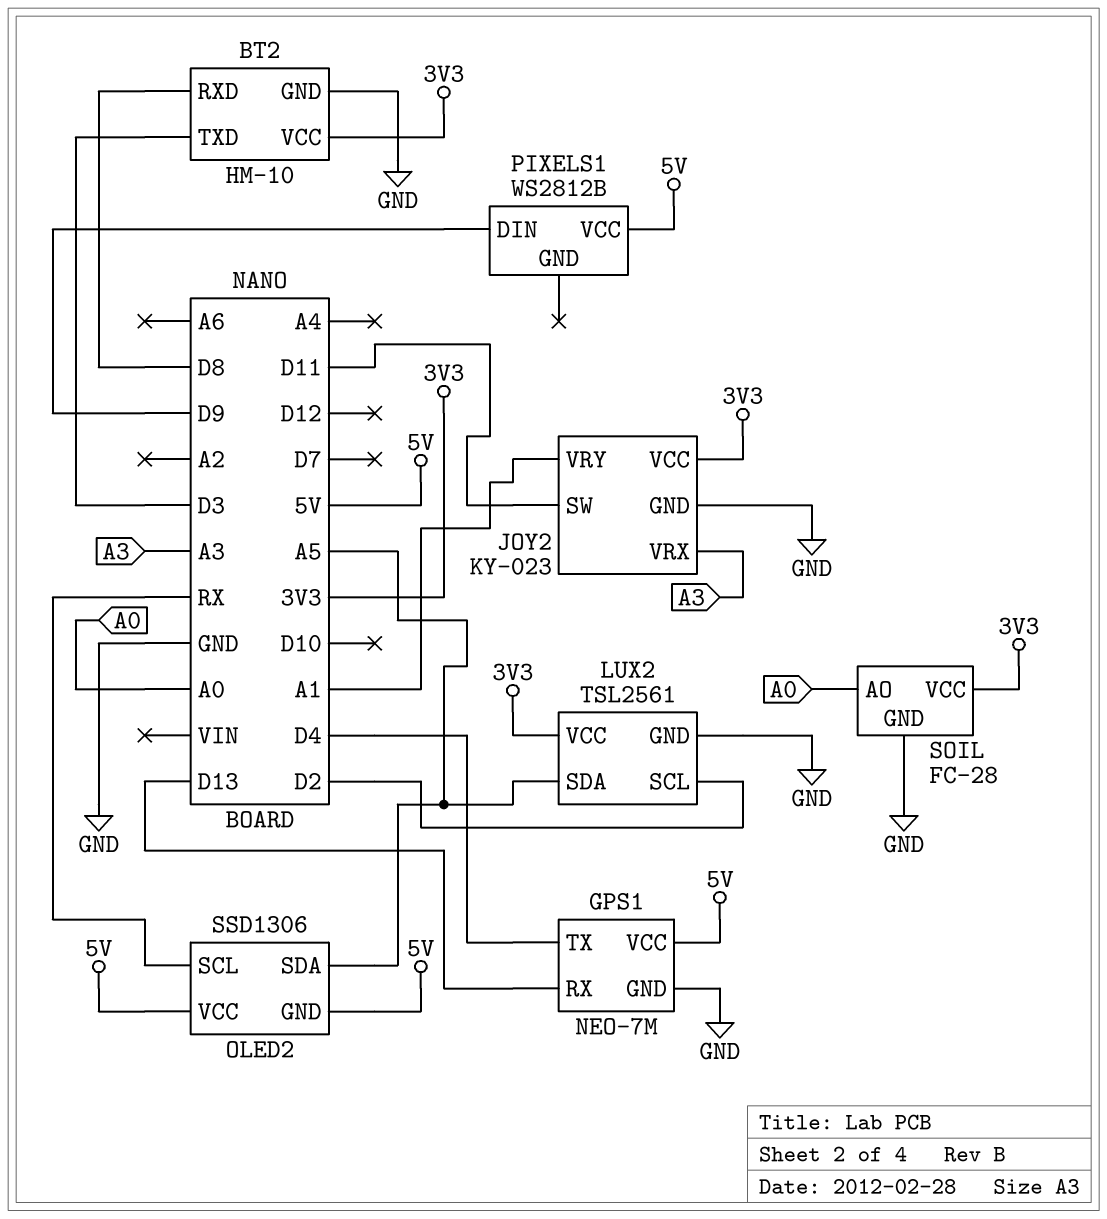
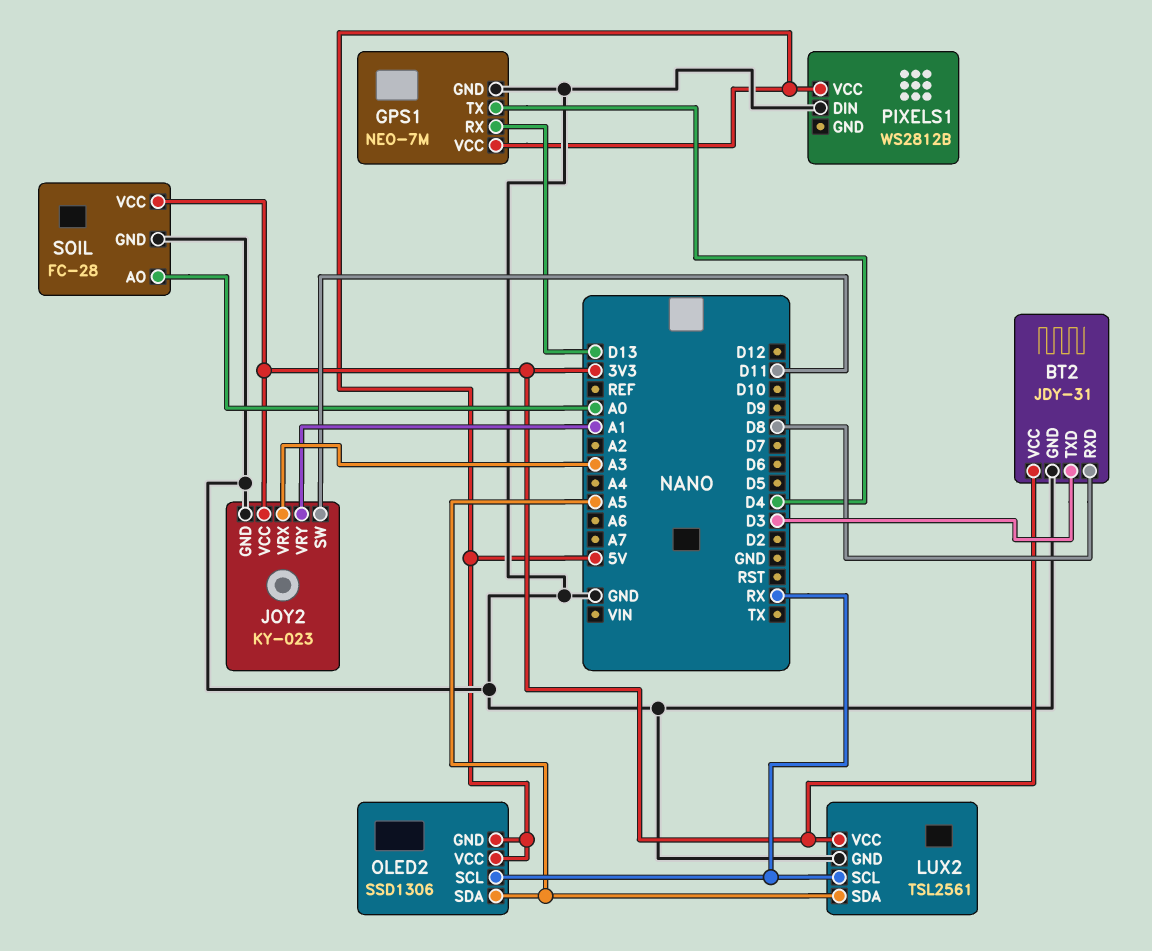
BT2: HM-10 -> JDY-31
LUX2 pin SCL: D2 -> RX
PIXELS1 pin DIN: D9 -> GND

